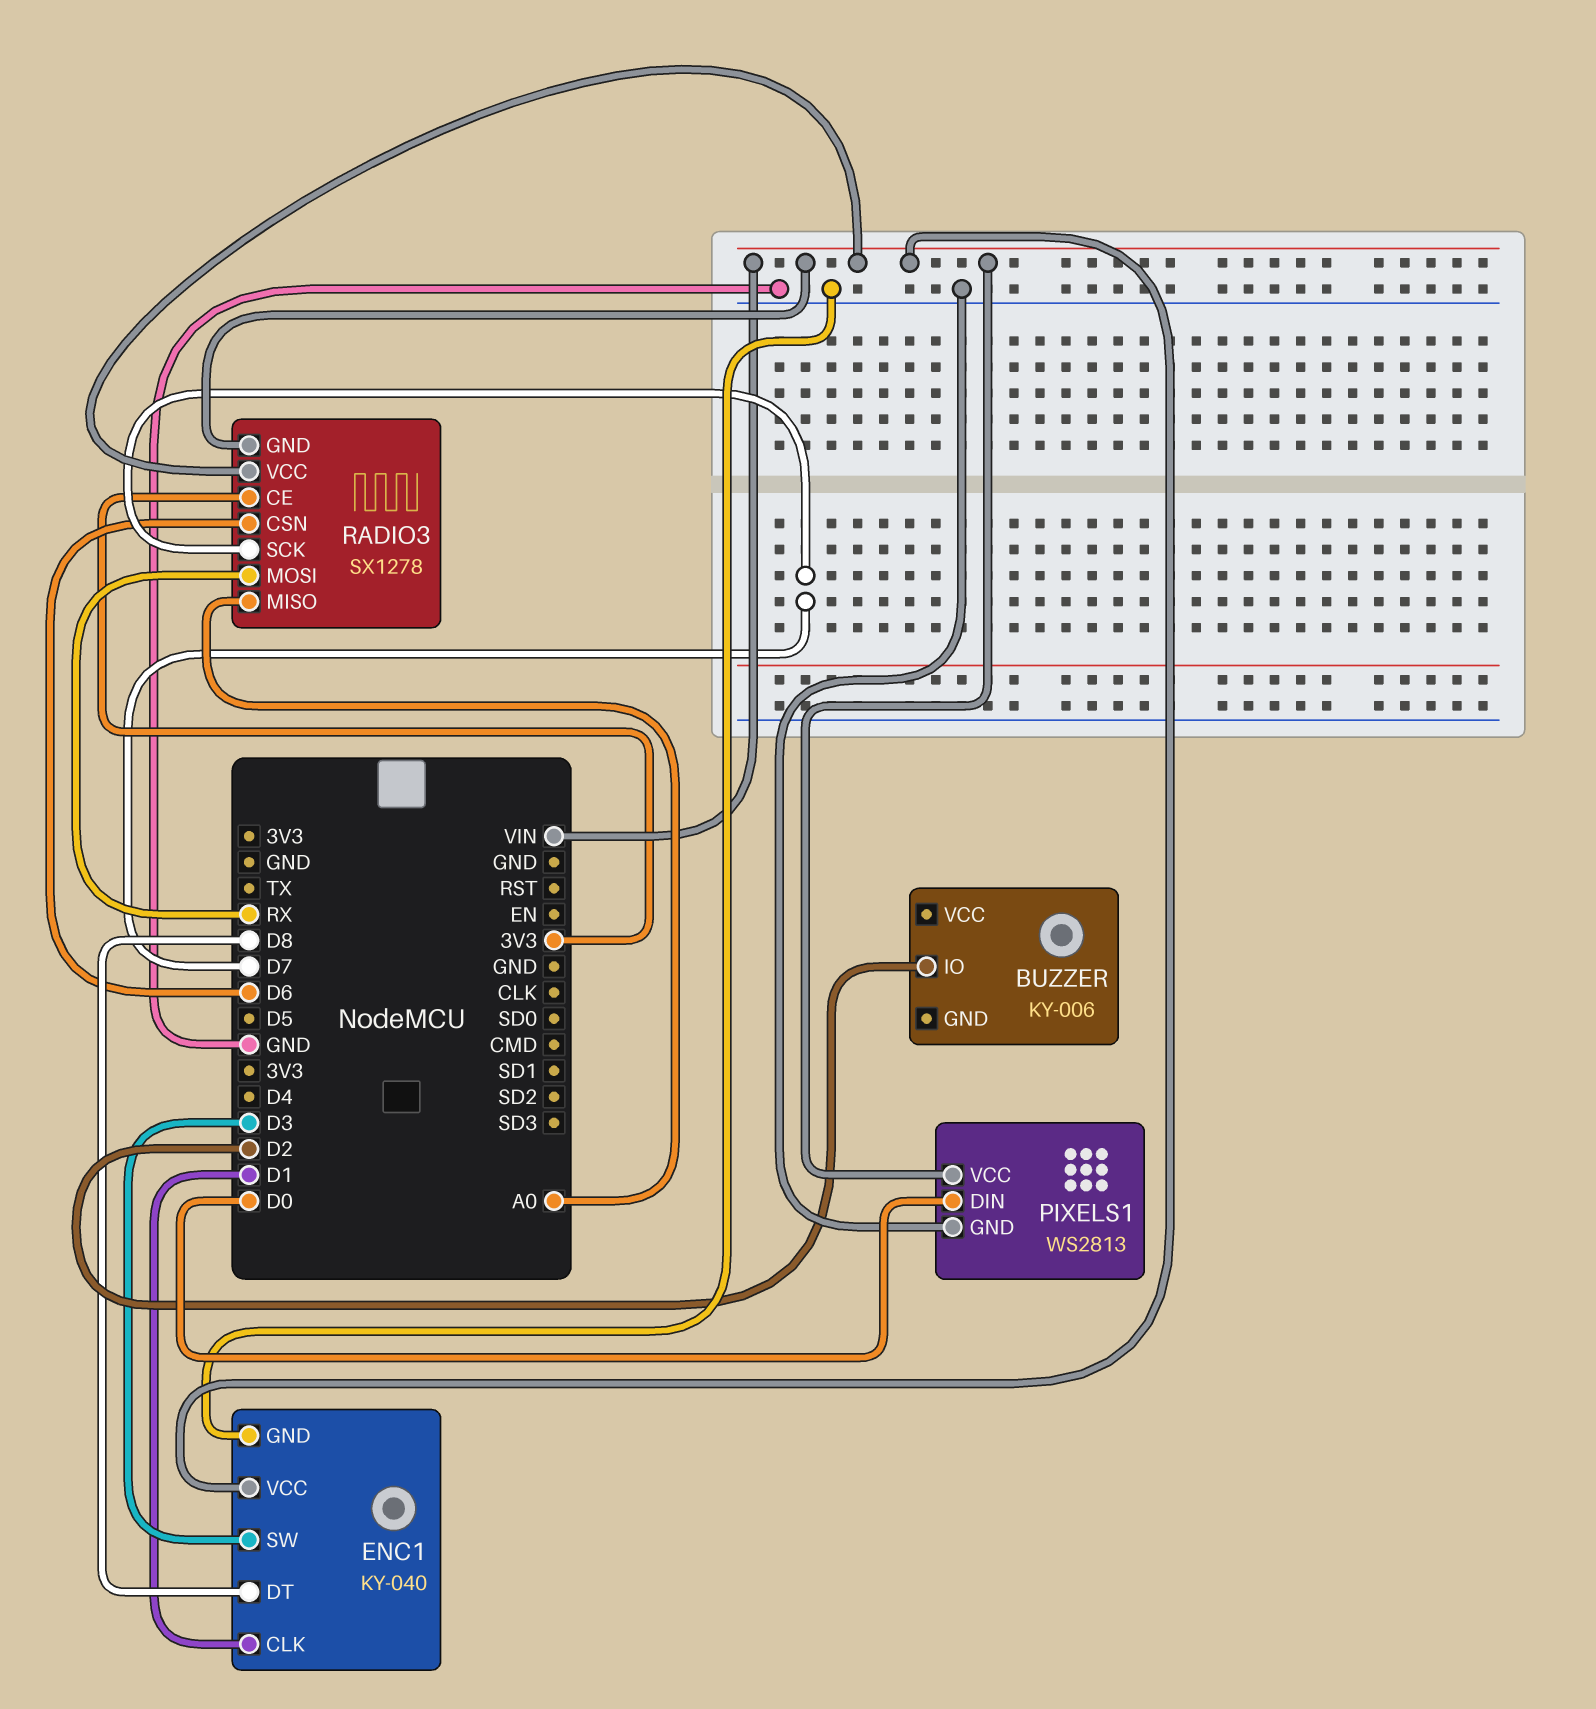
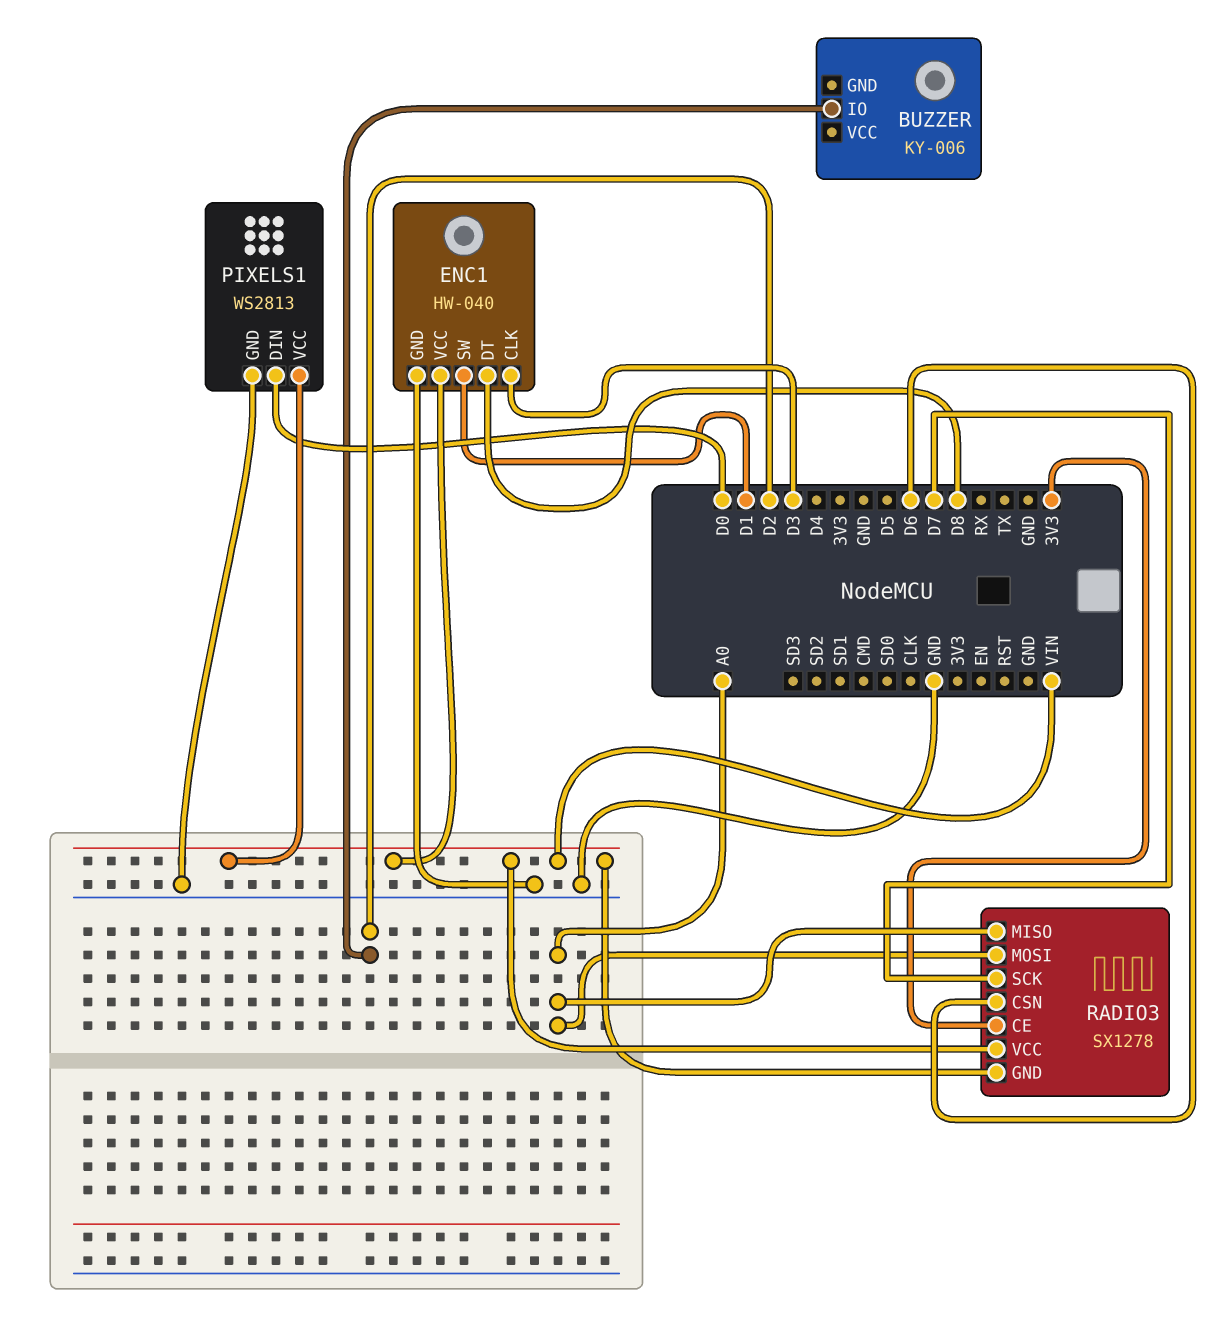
ENC1: KY-040 -> HW-040
ENC1 pin CLK: D1 -> D3
ENC1 pin SW: D3 -> D1
RADIO3 pin MOSI: RX -> A0

